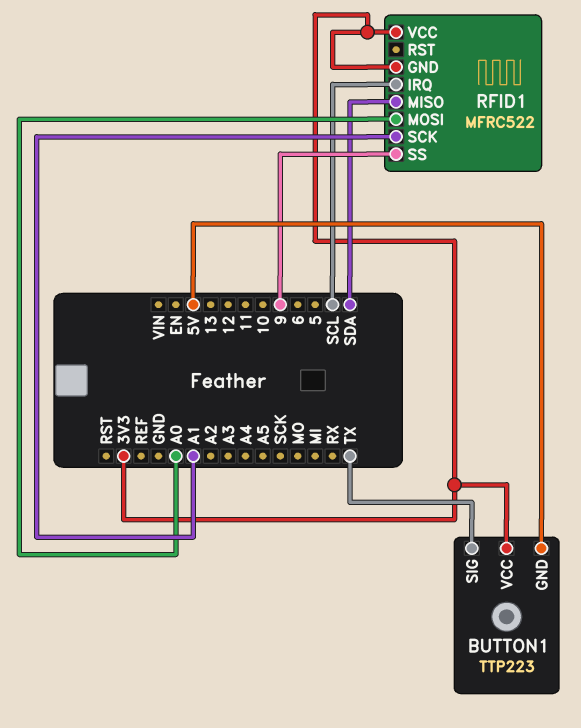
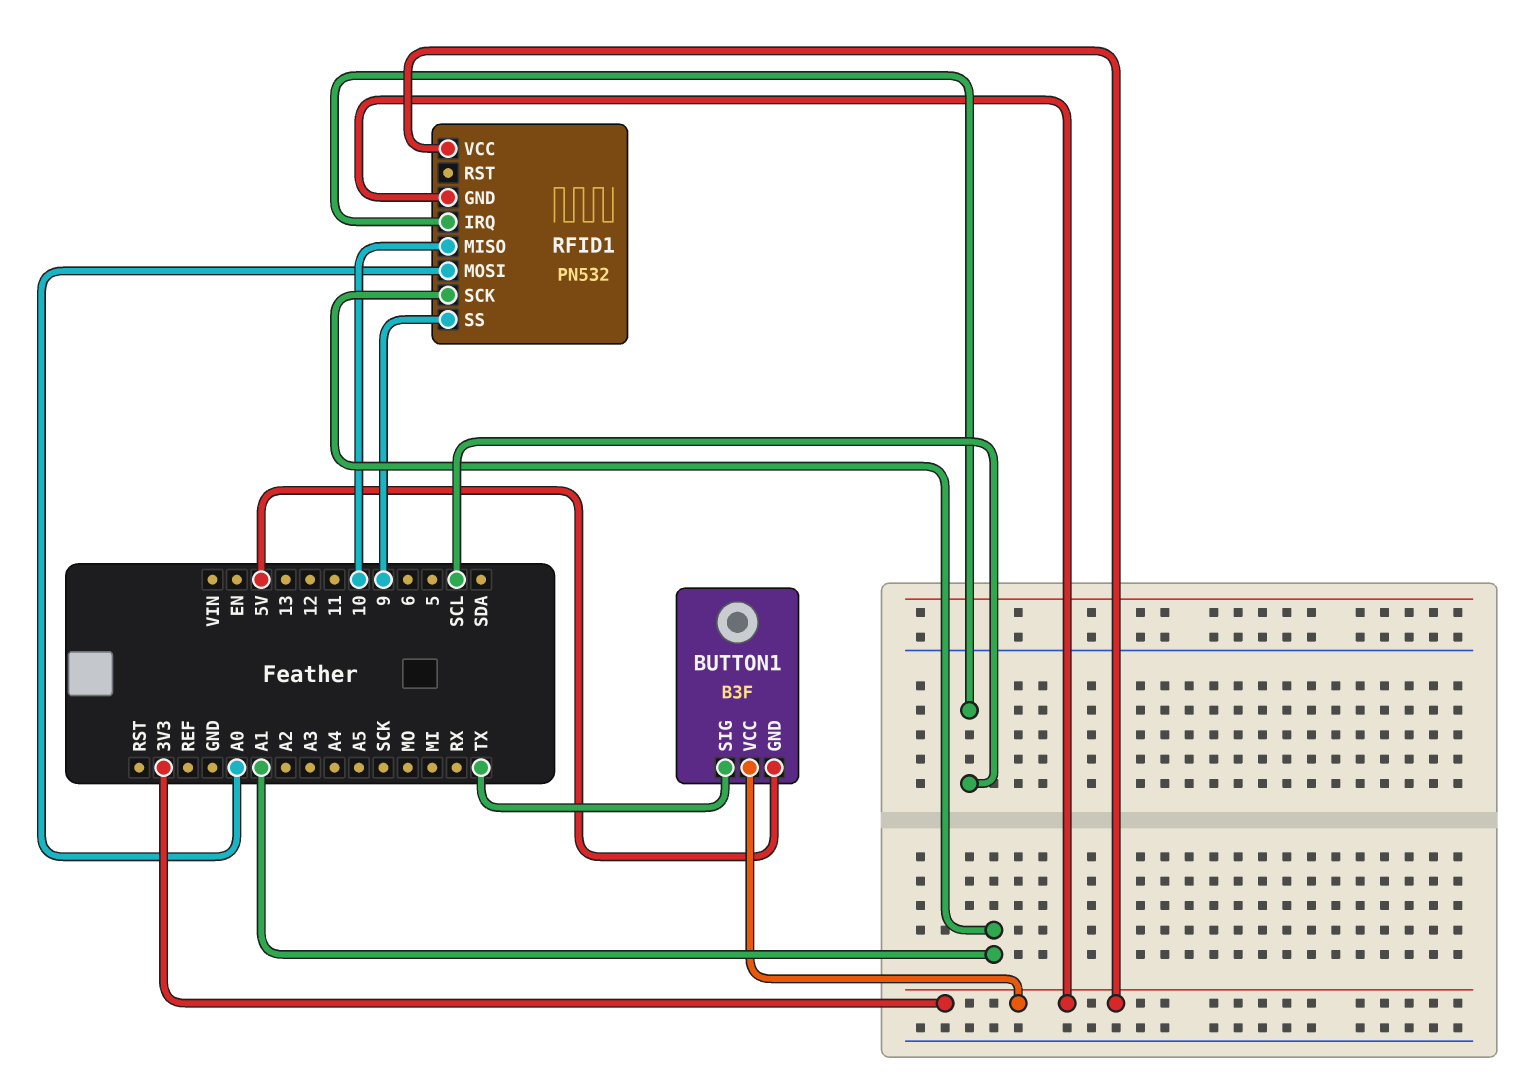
BUTTON1: TTP223 -> B3F
RFID1: MFRC522 -> PN532
RFID1 pin MISO: SDA -> 10

